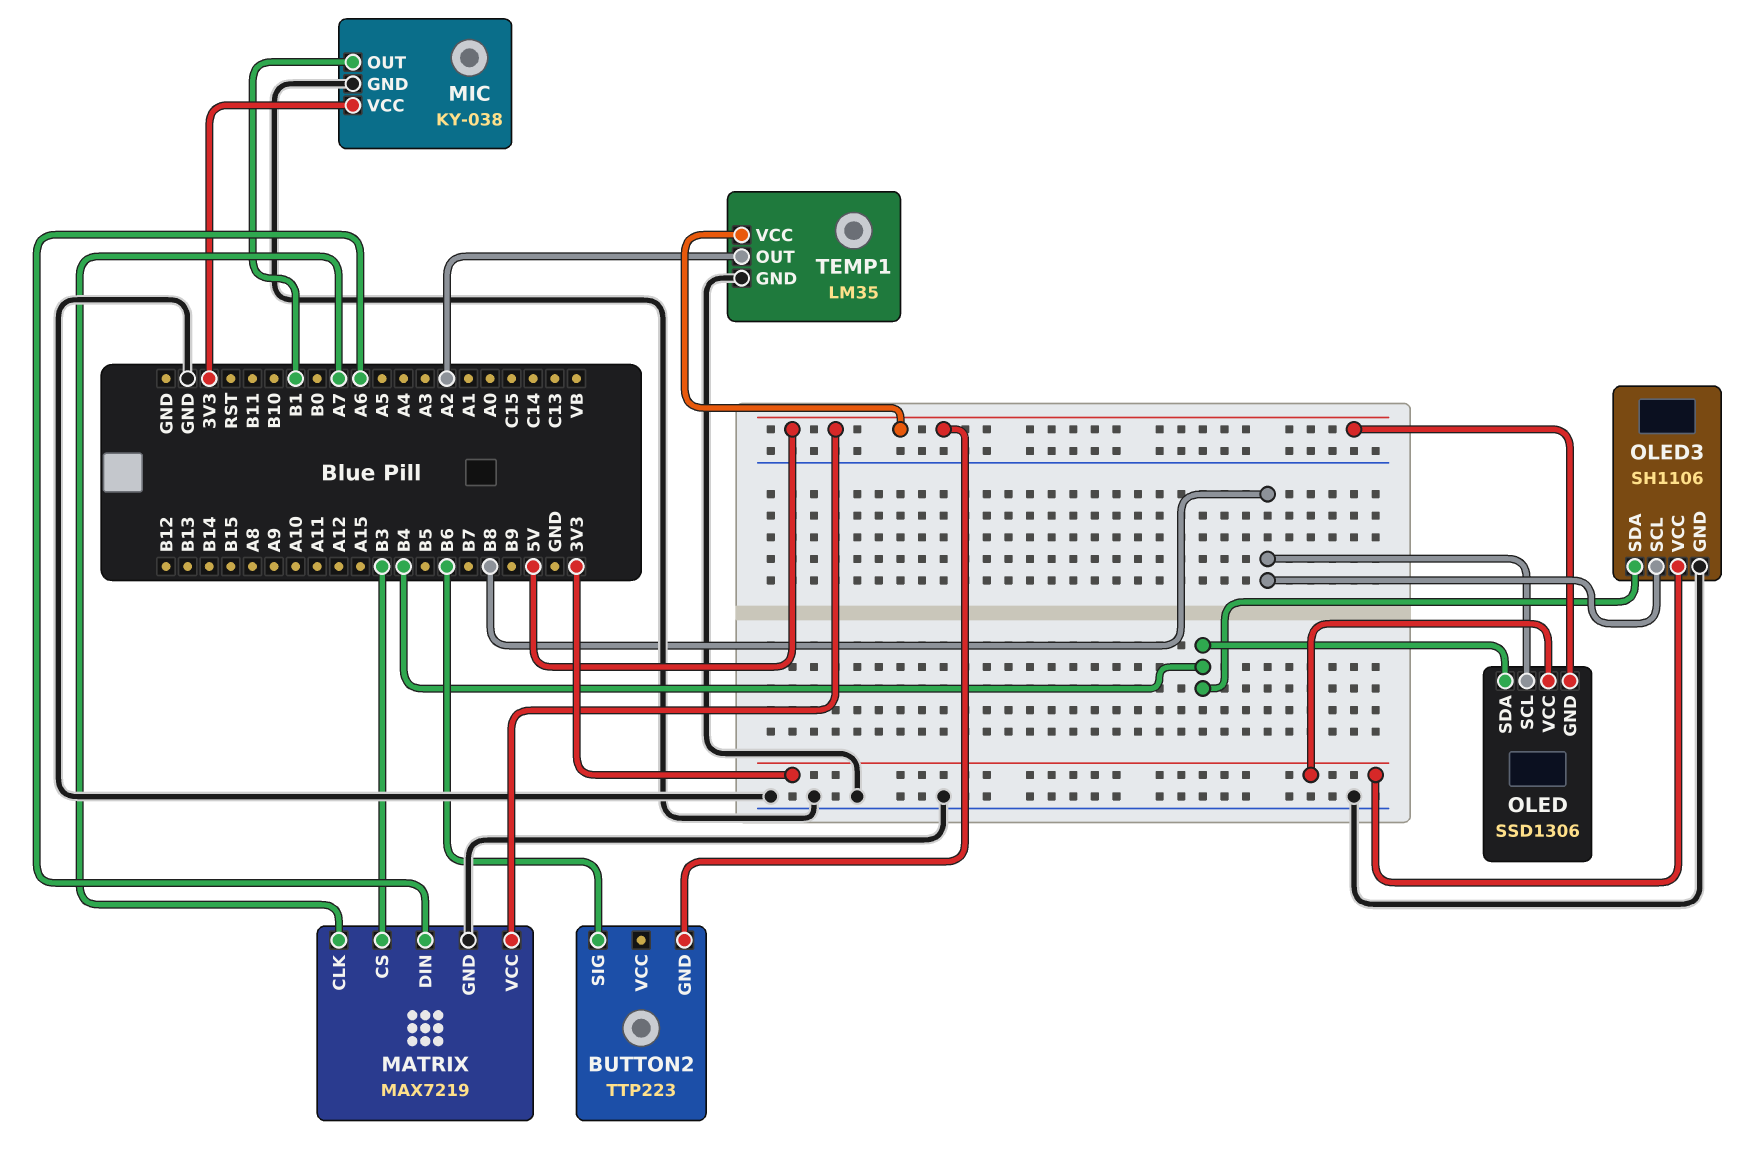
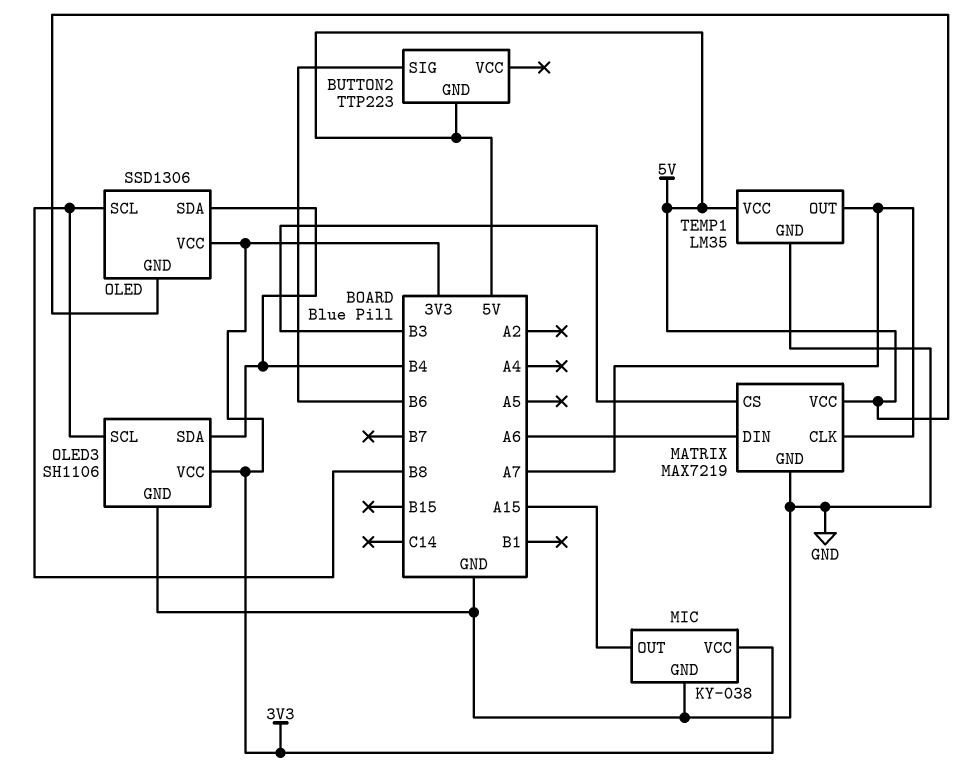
MIC pin OUT: B1 -> A15
TEMP1 pin OUT: A2 -> A7

